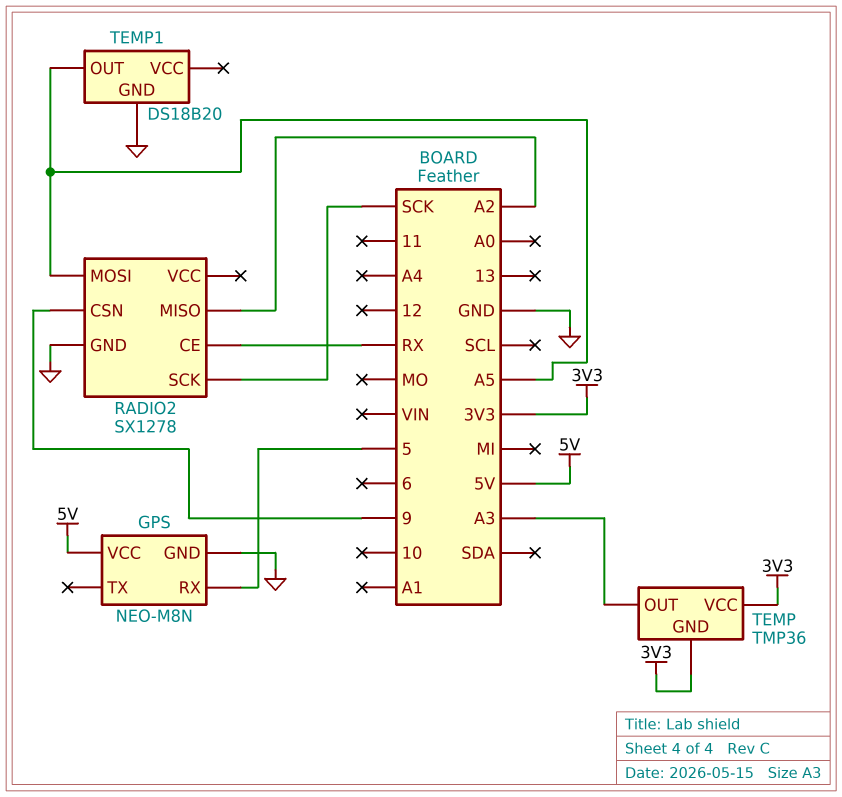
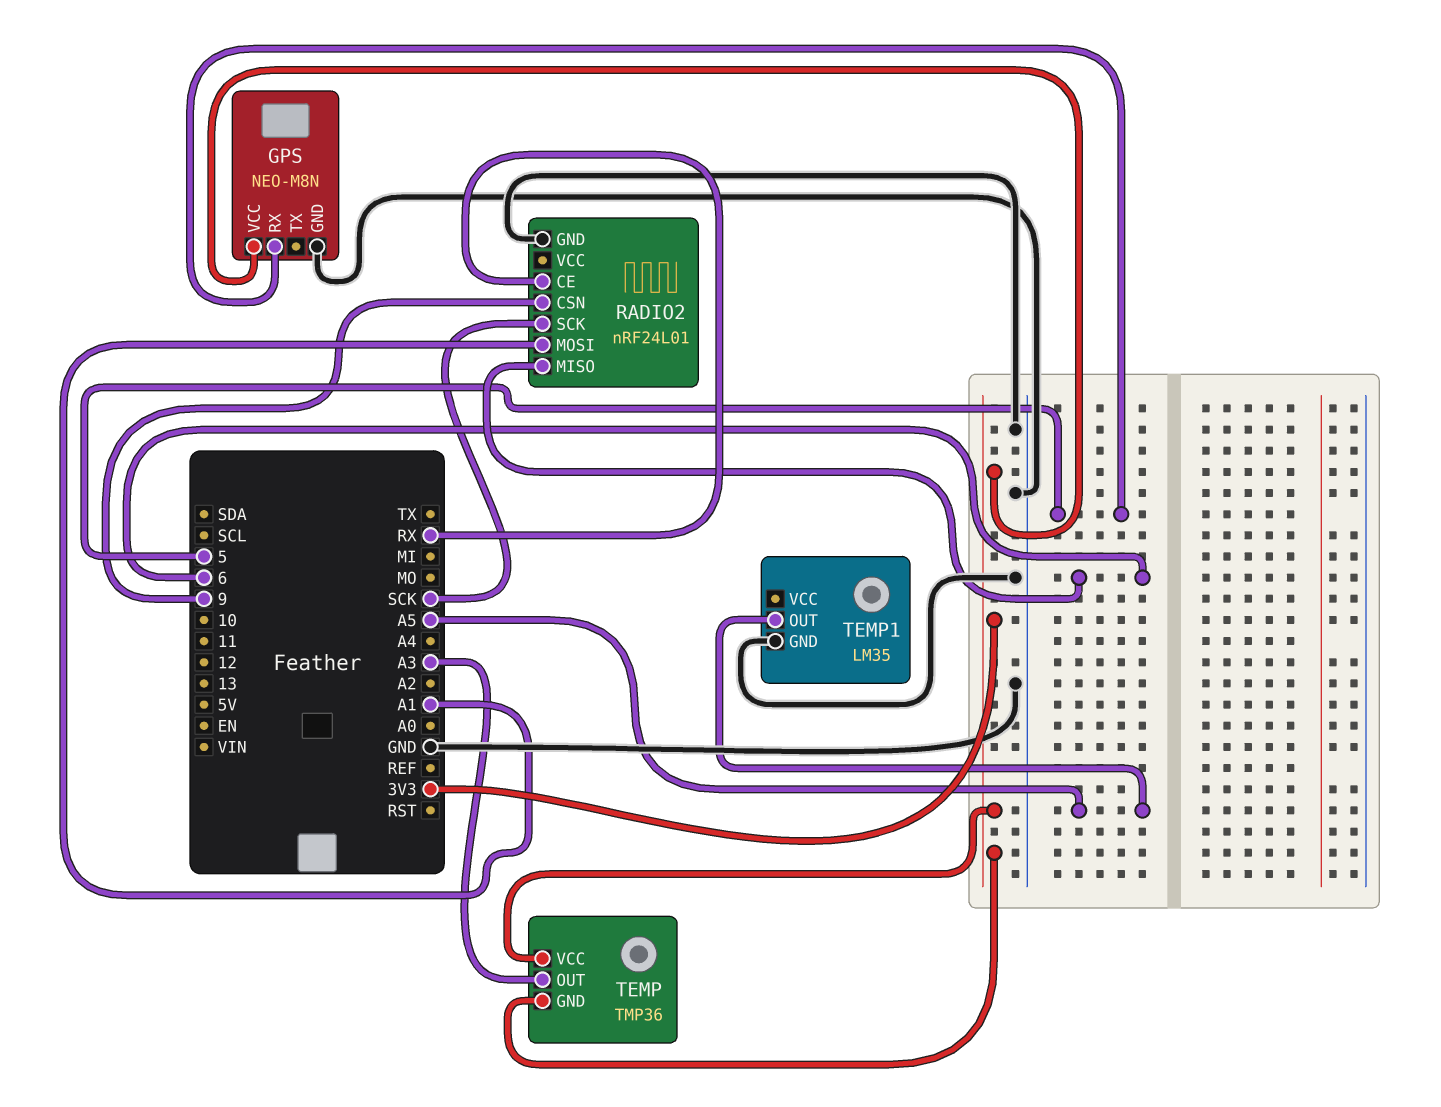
GPS pin VCC: 5V -> 3V3
RADIO2: SX1278 -> nRF24L01
RADIO2 pin MISO: A2 -> 6
RADIO2 pin MOSI: A5 -> A1
TEMP1: DS18B20 -> LM35

